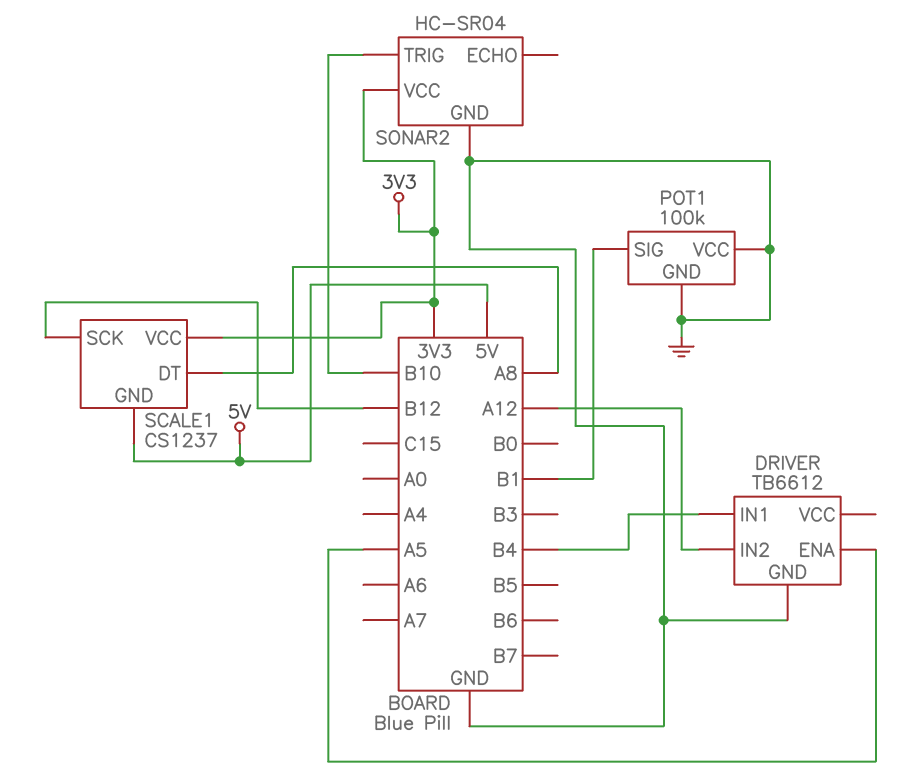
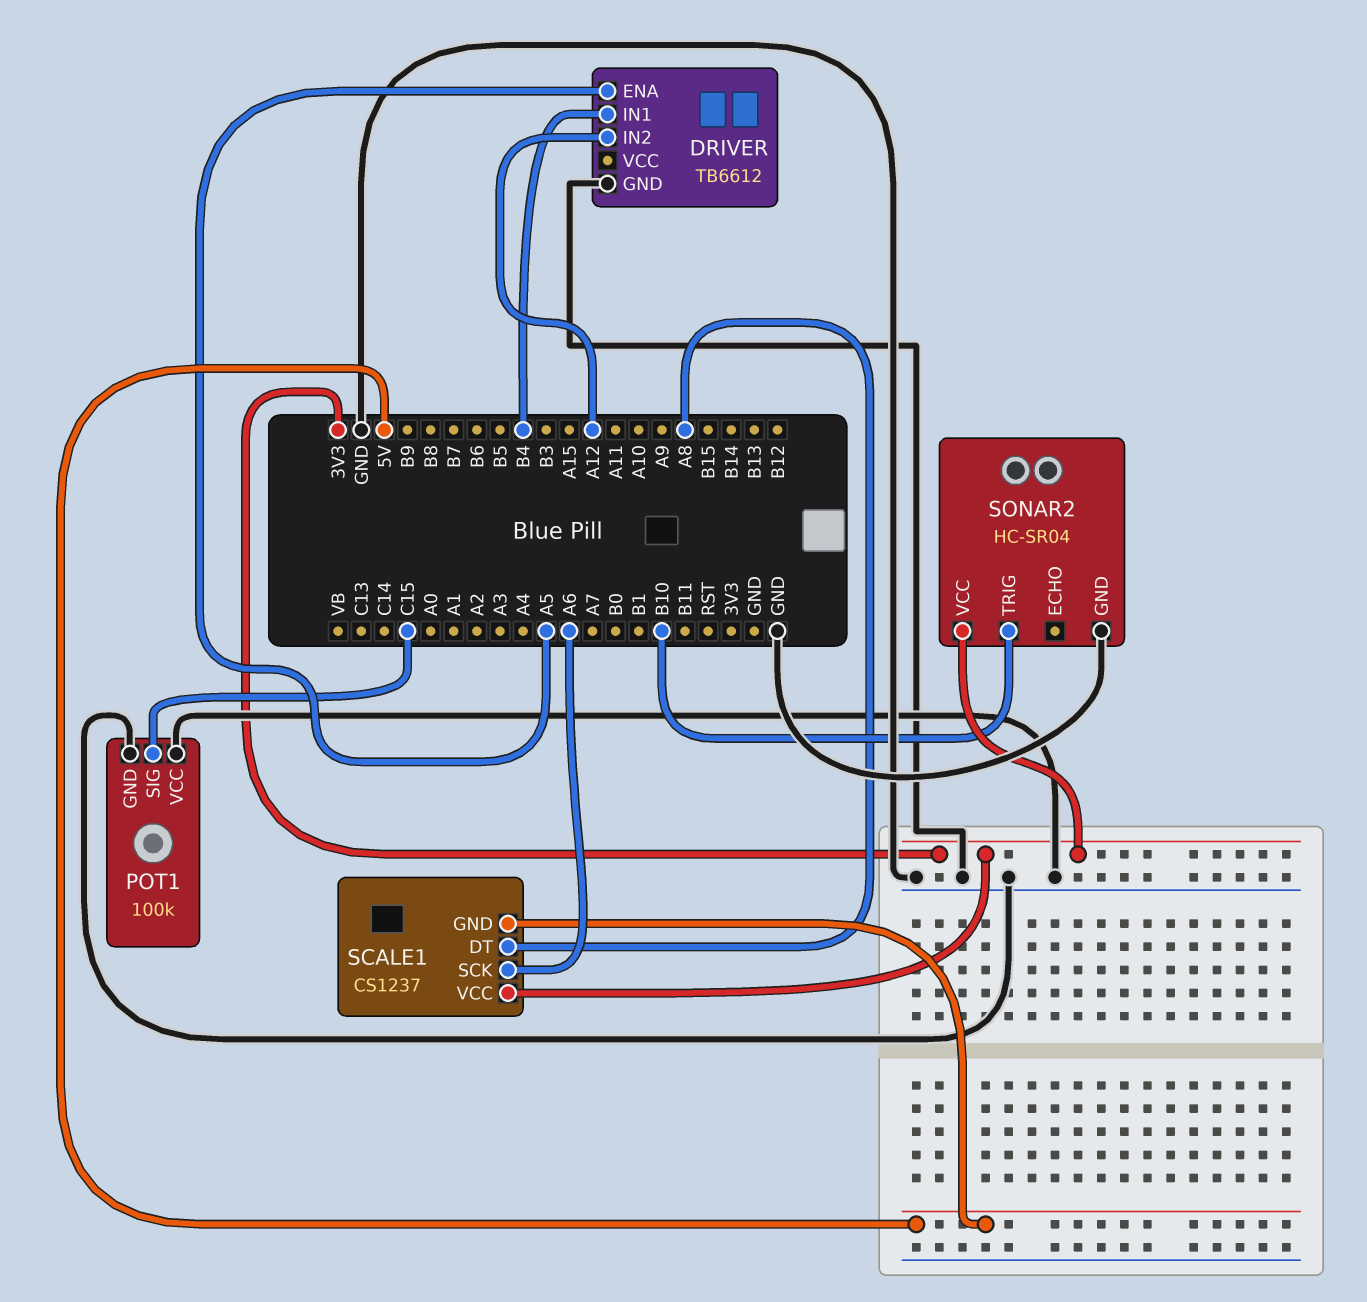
POT1 pin SIG: B1 -> C15
SCALE1 pin SCK: B12 -> A6

